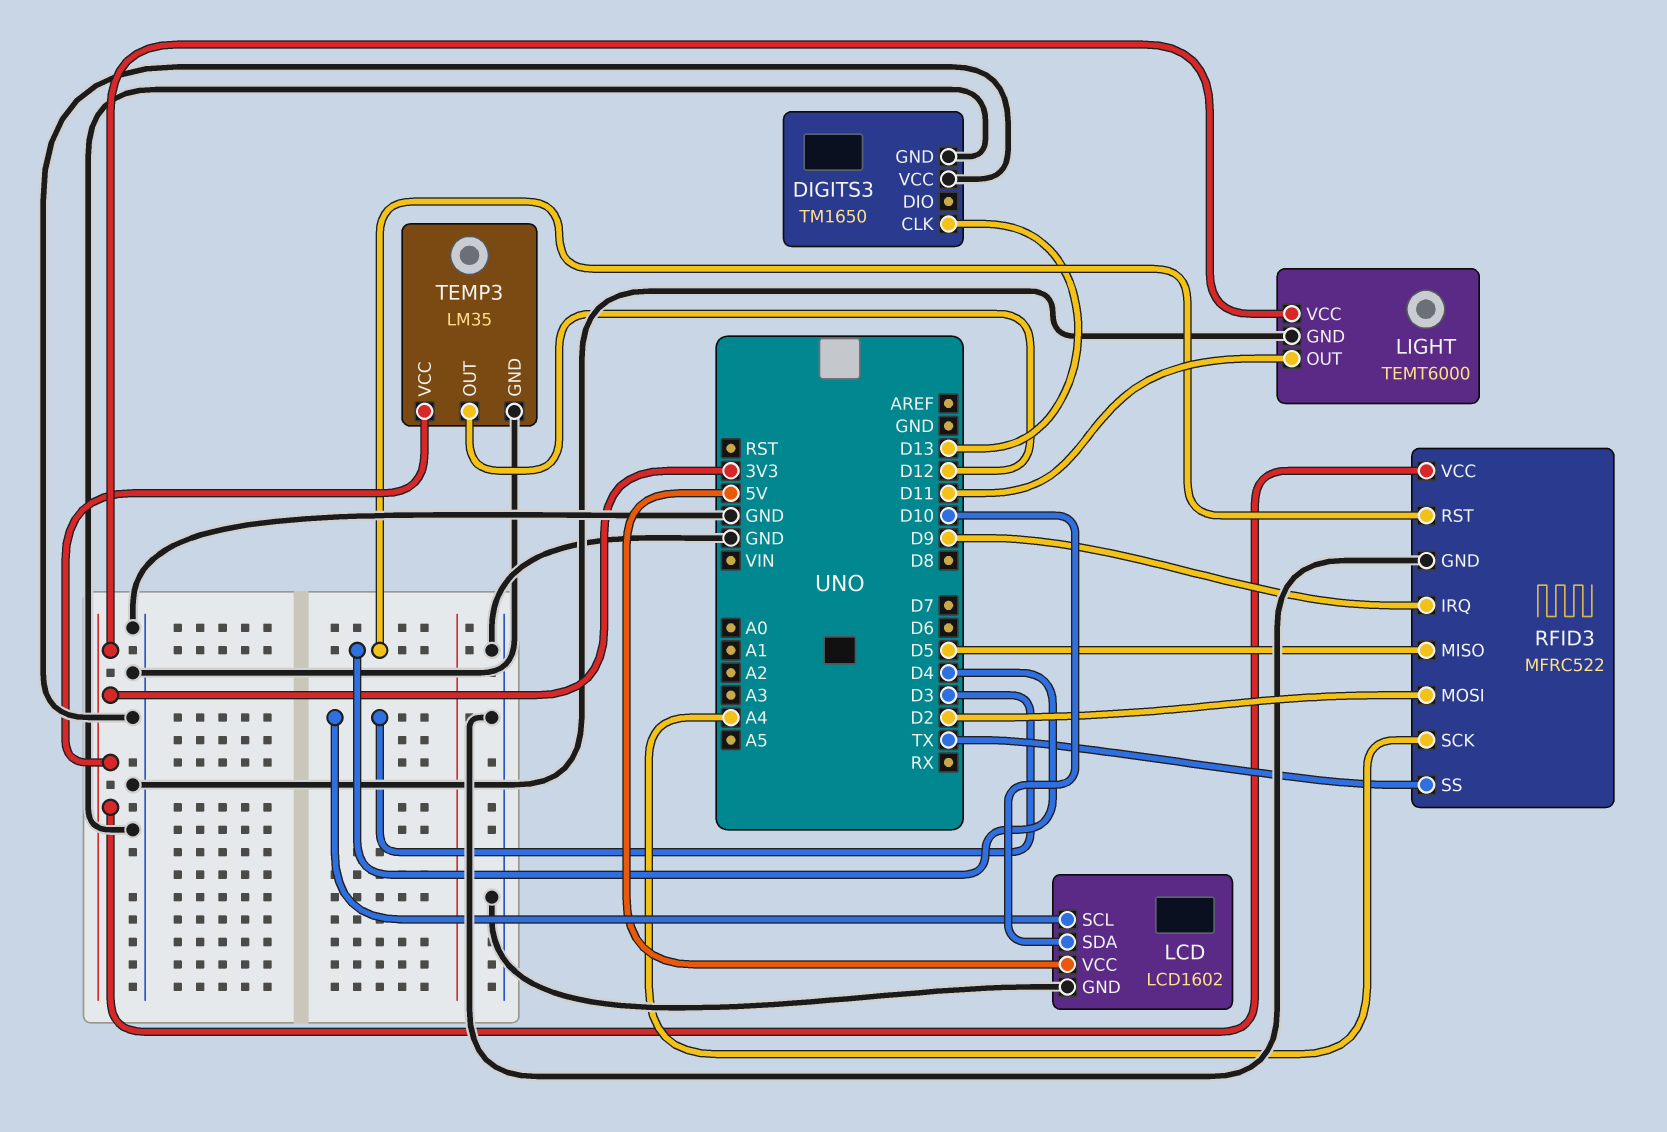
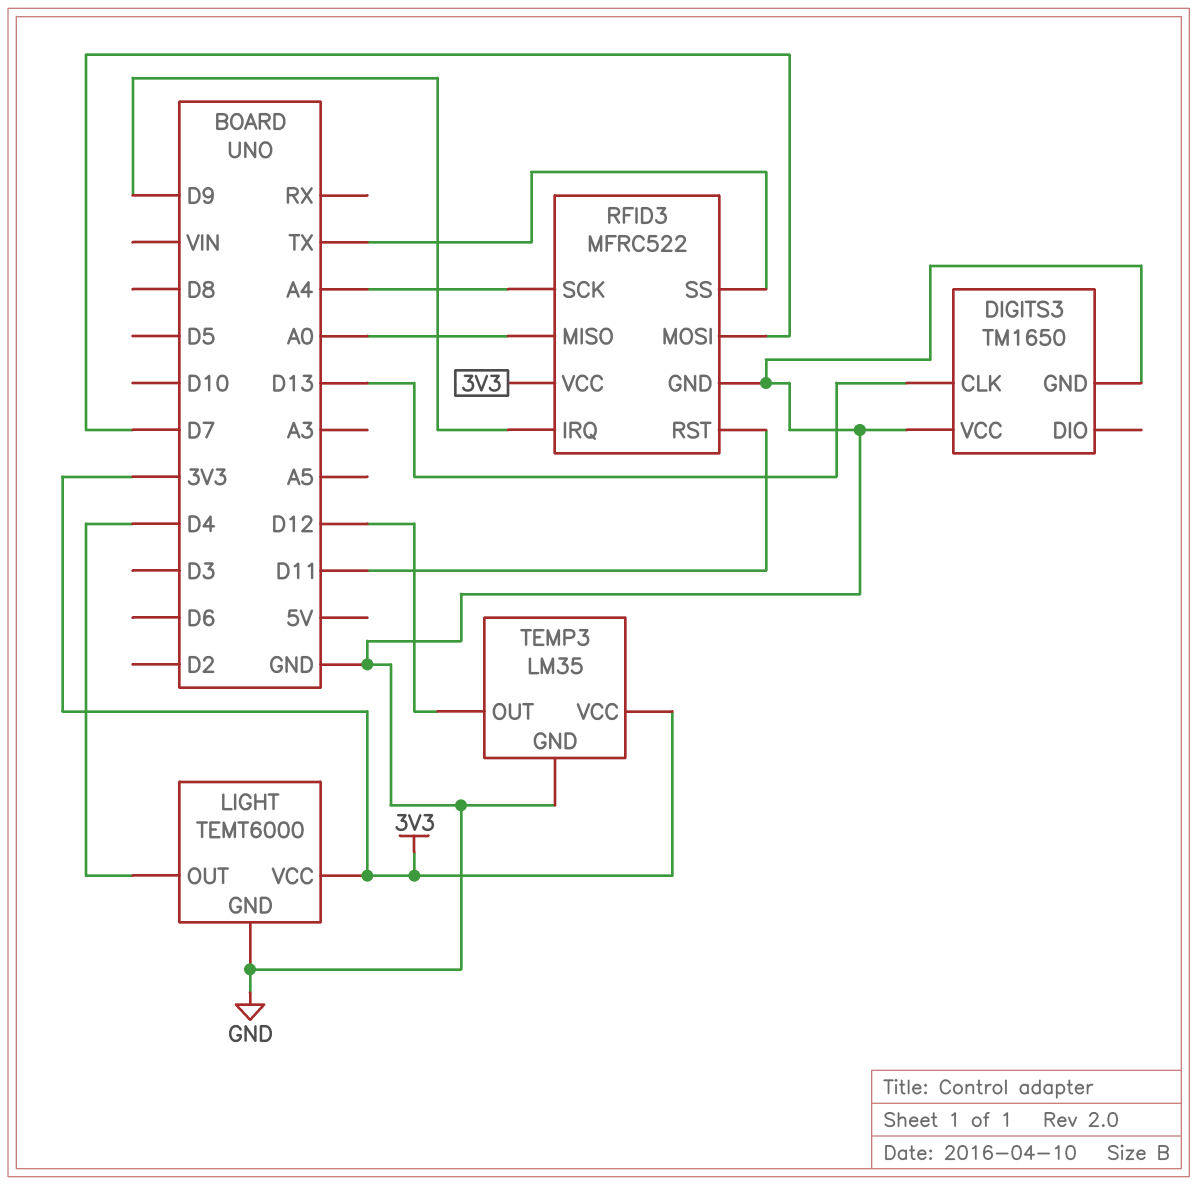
LCD: LCD1602 -> none
LCD pin GND: GND -> none
LCD pin SCL: D3 -> none
LCD pin SDA: D10 -> none
LCD pin VCC: 5V -> none
LIGHT pin OUT: D11 -> D4
RFID3 pin MISO: D5 -> A0
RFID3 pin MOSI: D2 -> D7
RFID3 pin RST: D4 -> D11

